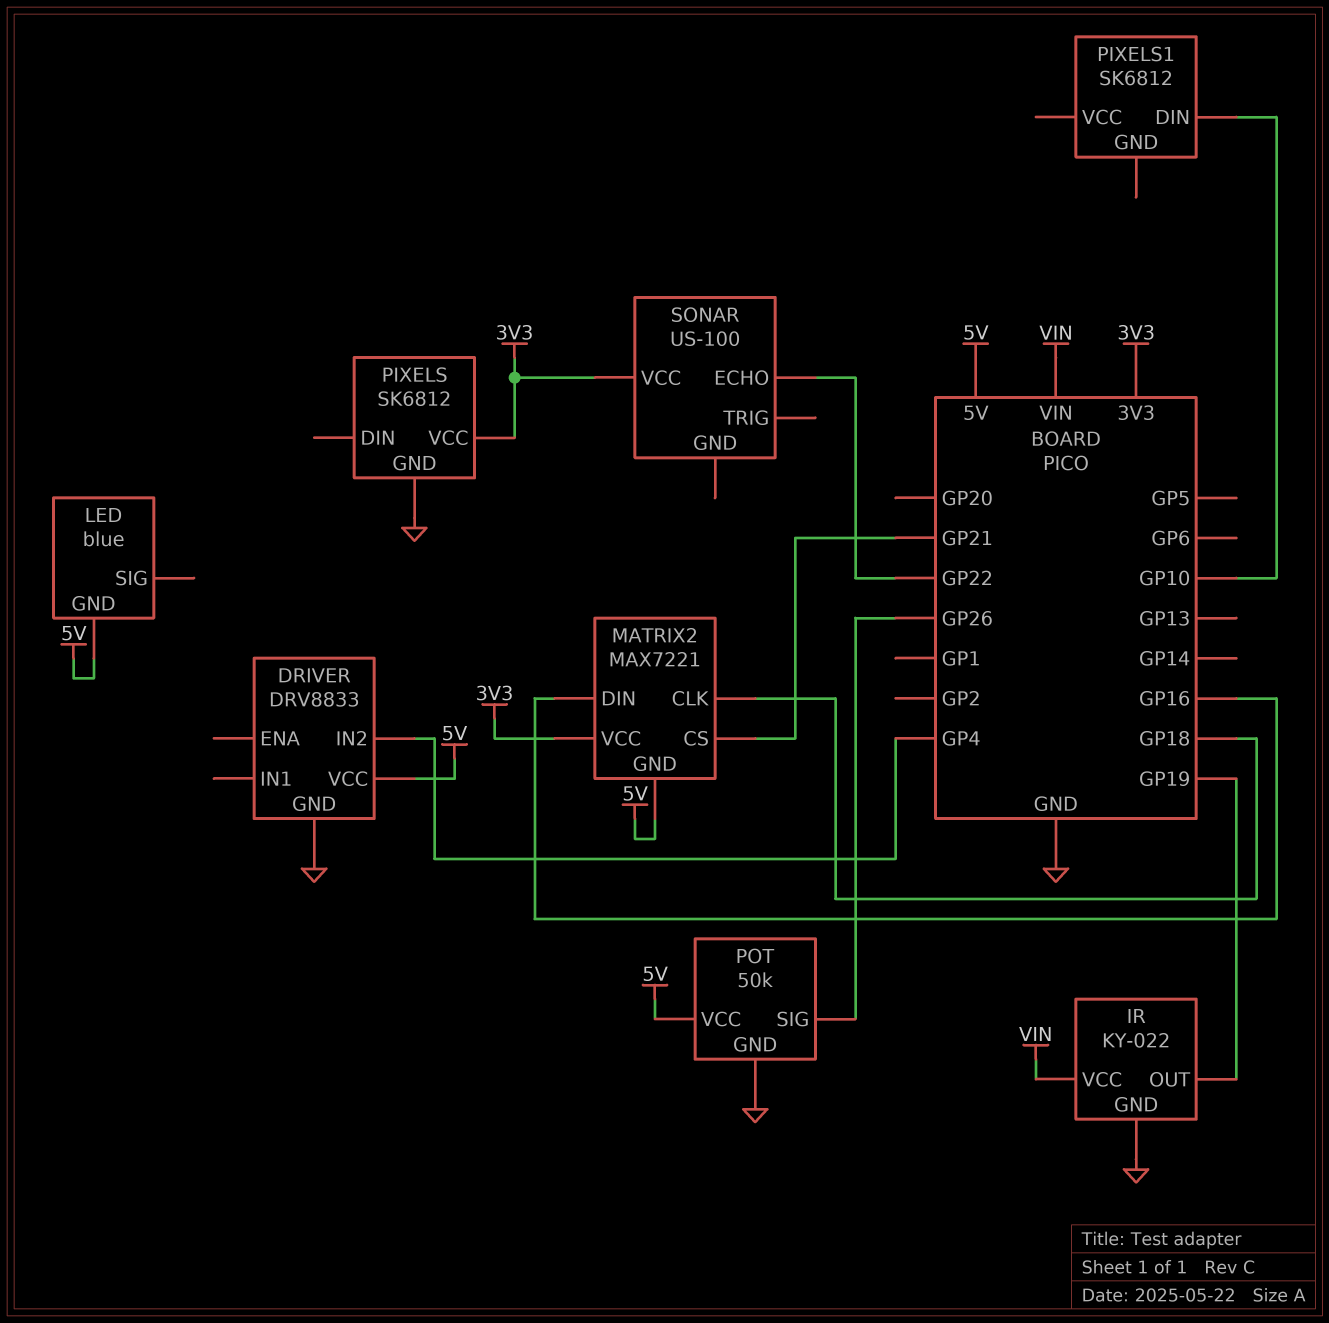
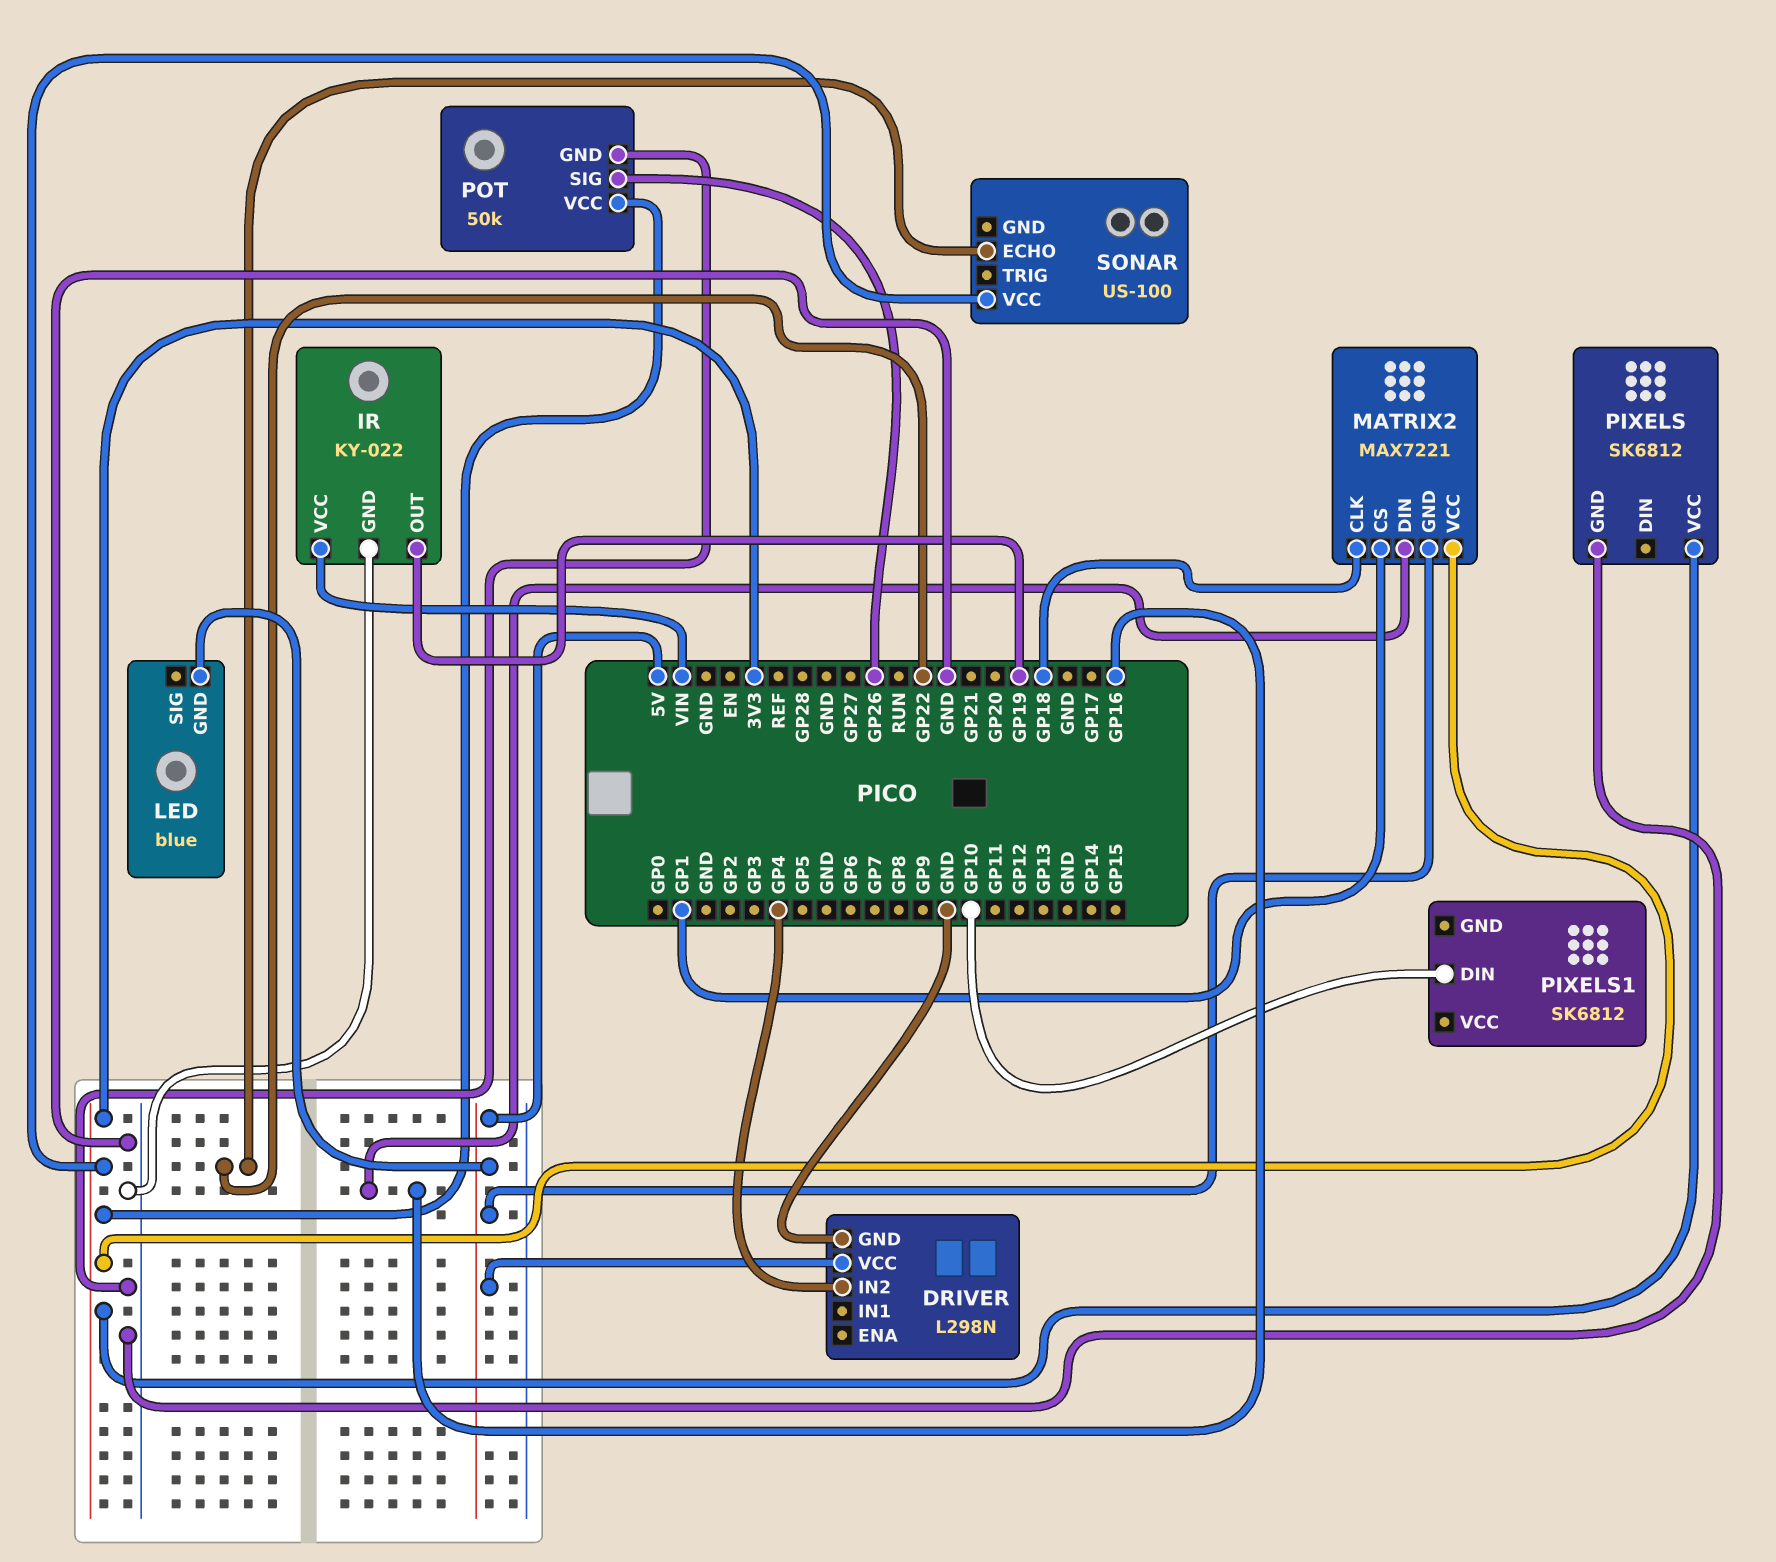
DRIVER: DRV8833 -> L298N
MATRIX2 pin CS: GP21 -> GP1
POT pin VCC: 5V -> 3V3

